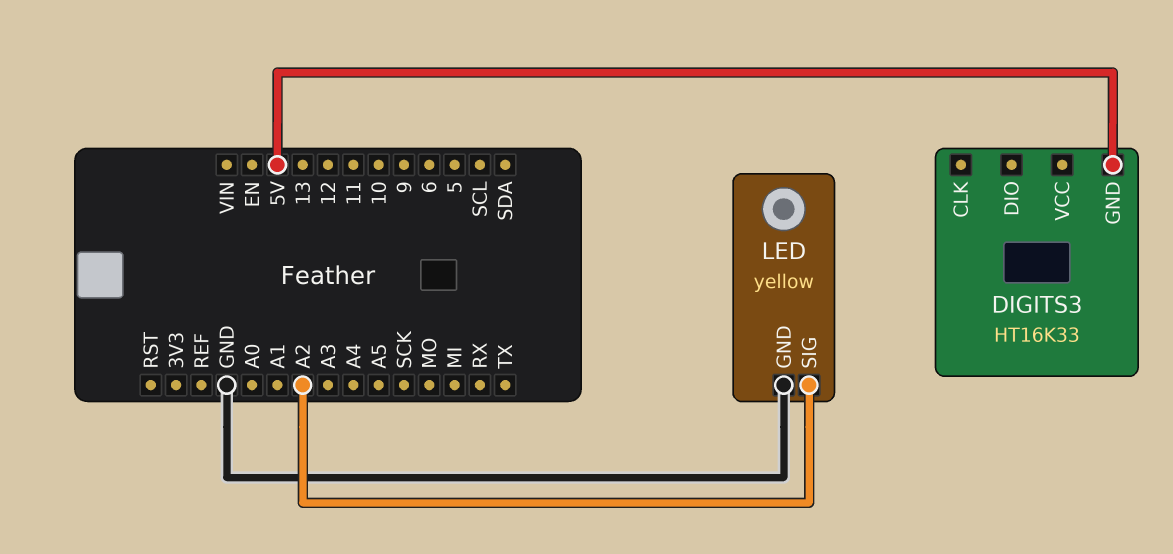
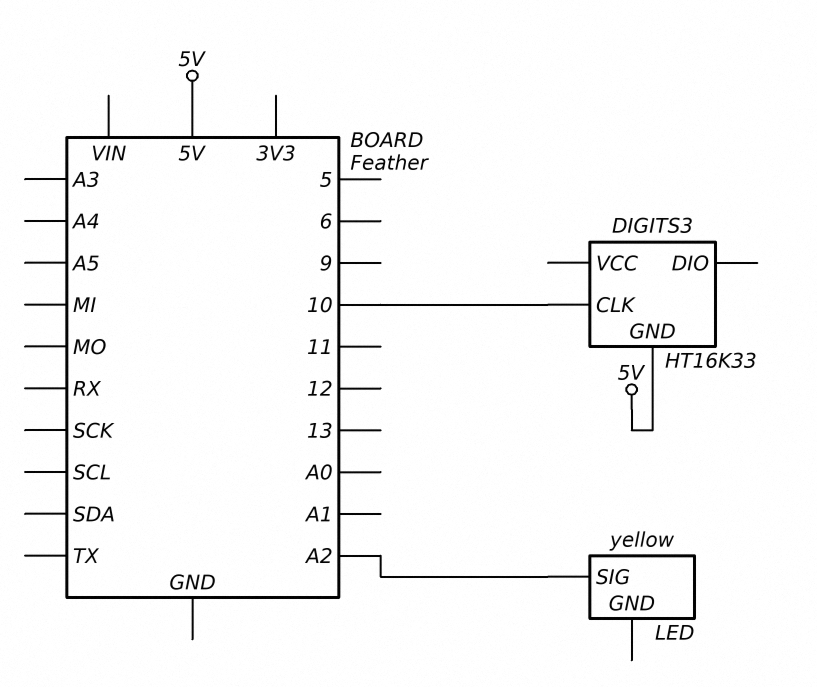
DIGITS3 pin CLK: none -> 10
LED pin GND: GND -> none

